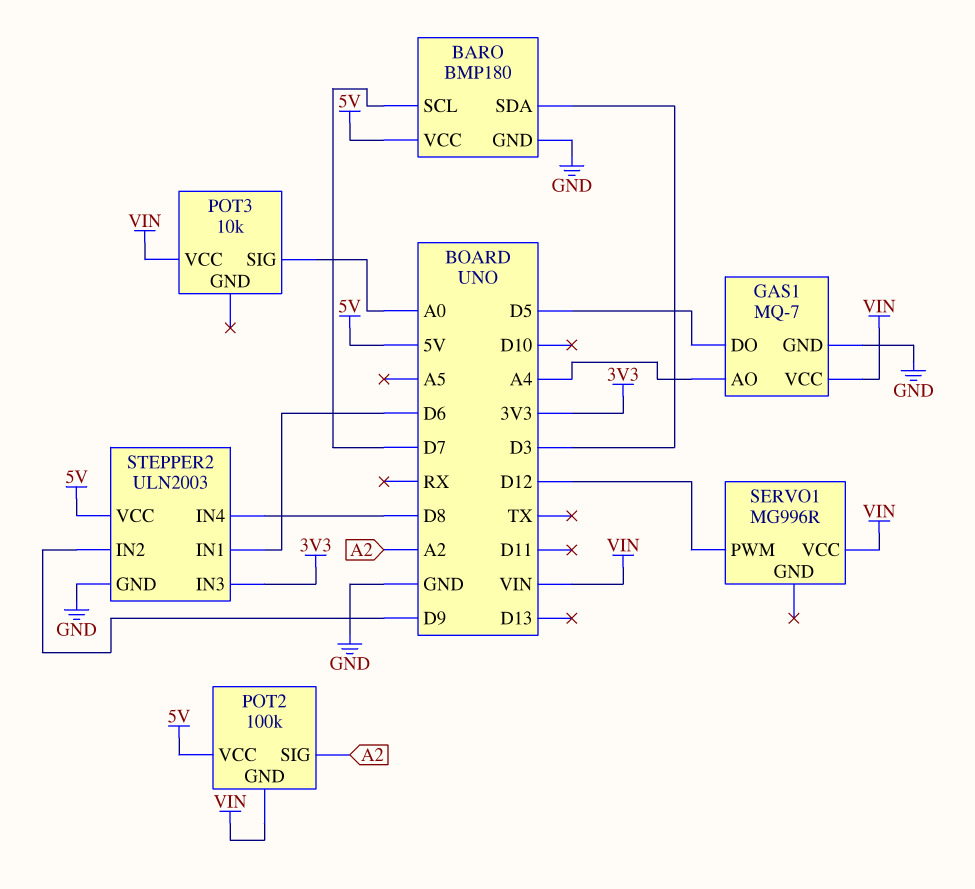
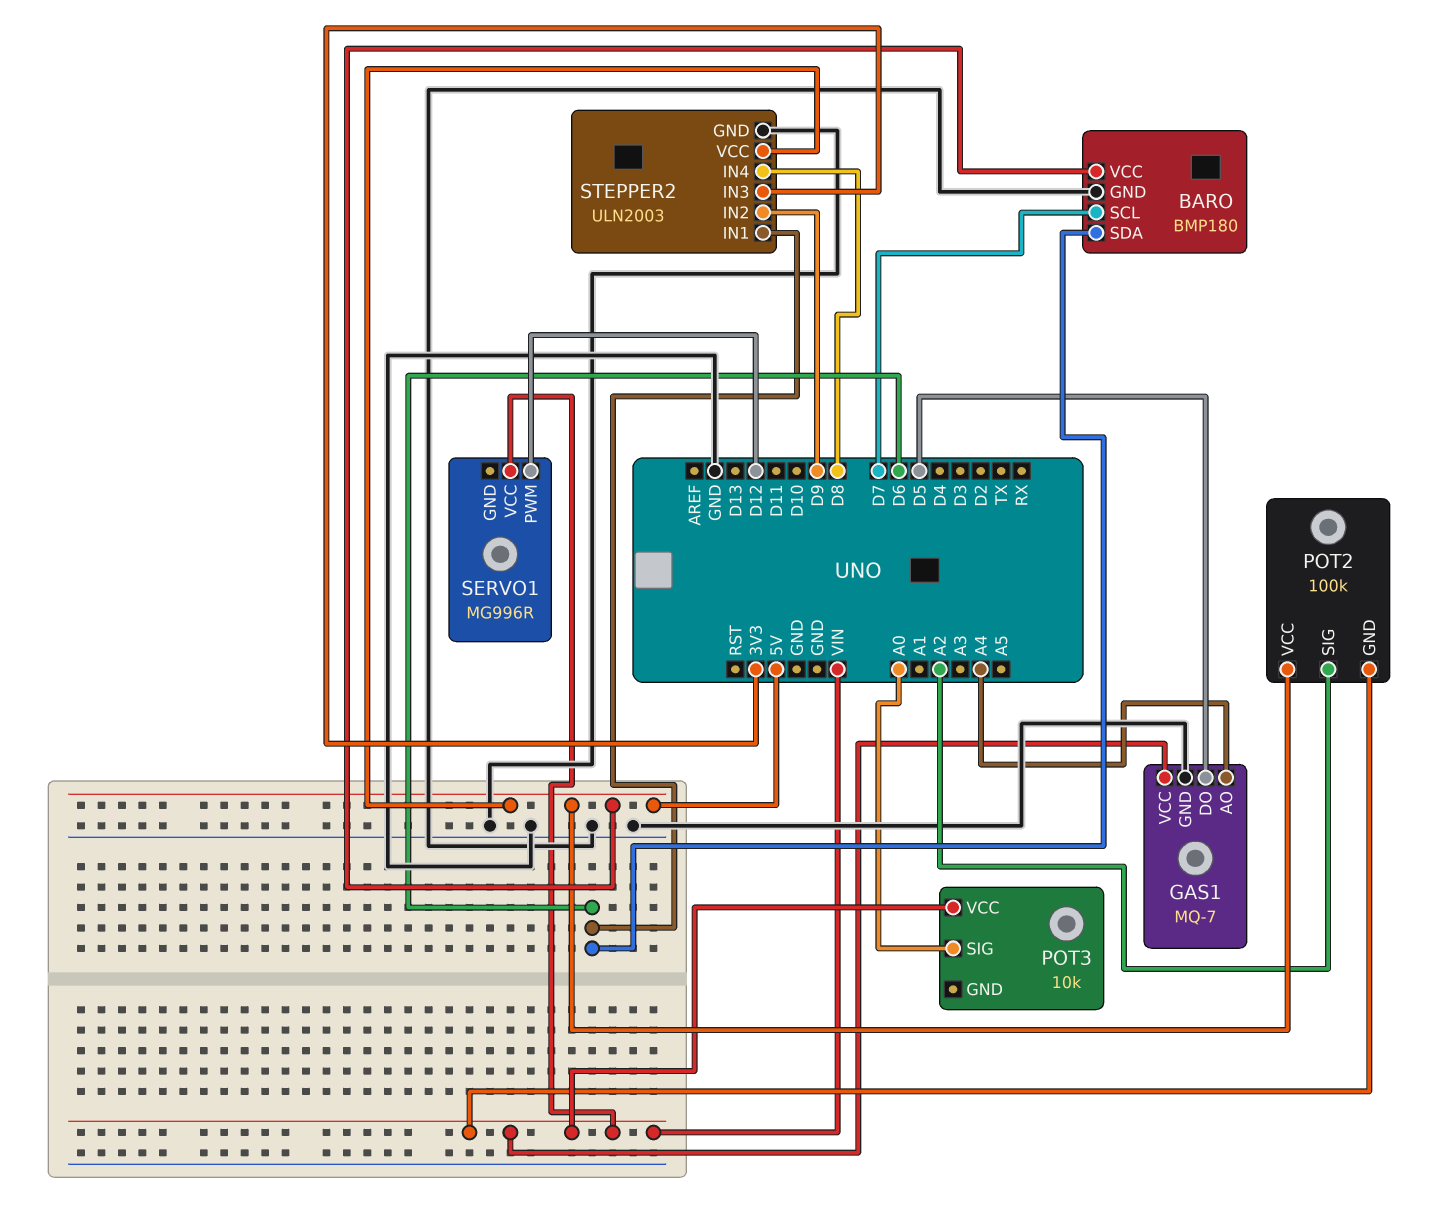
BARO pin SDA: D3 -> D6

